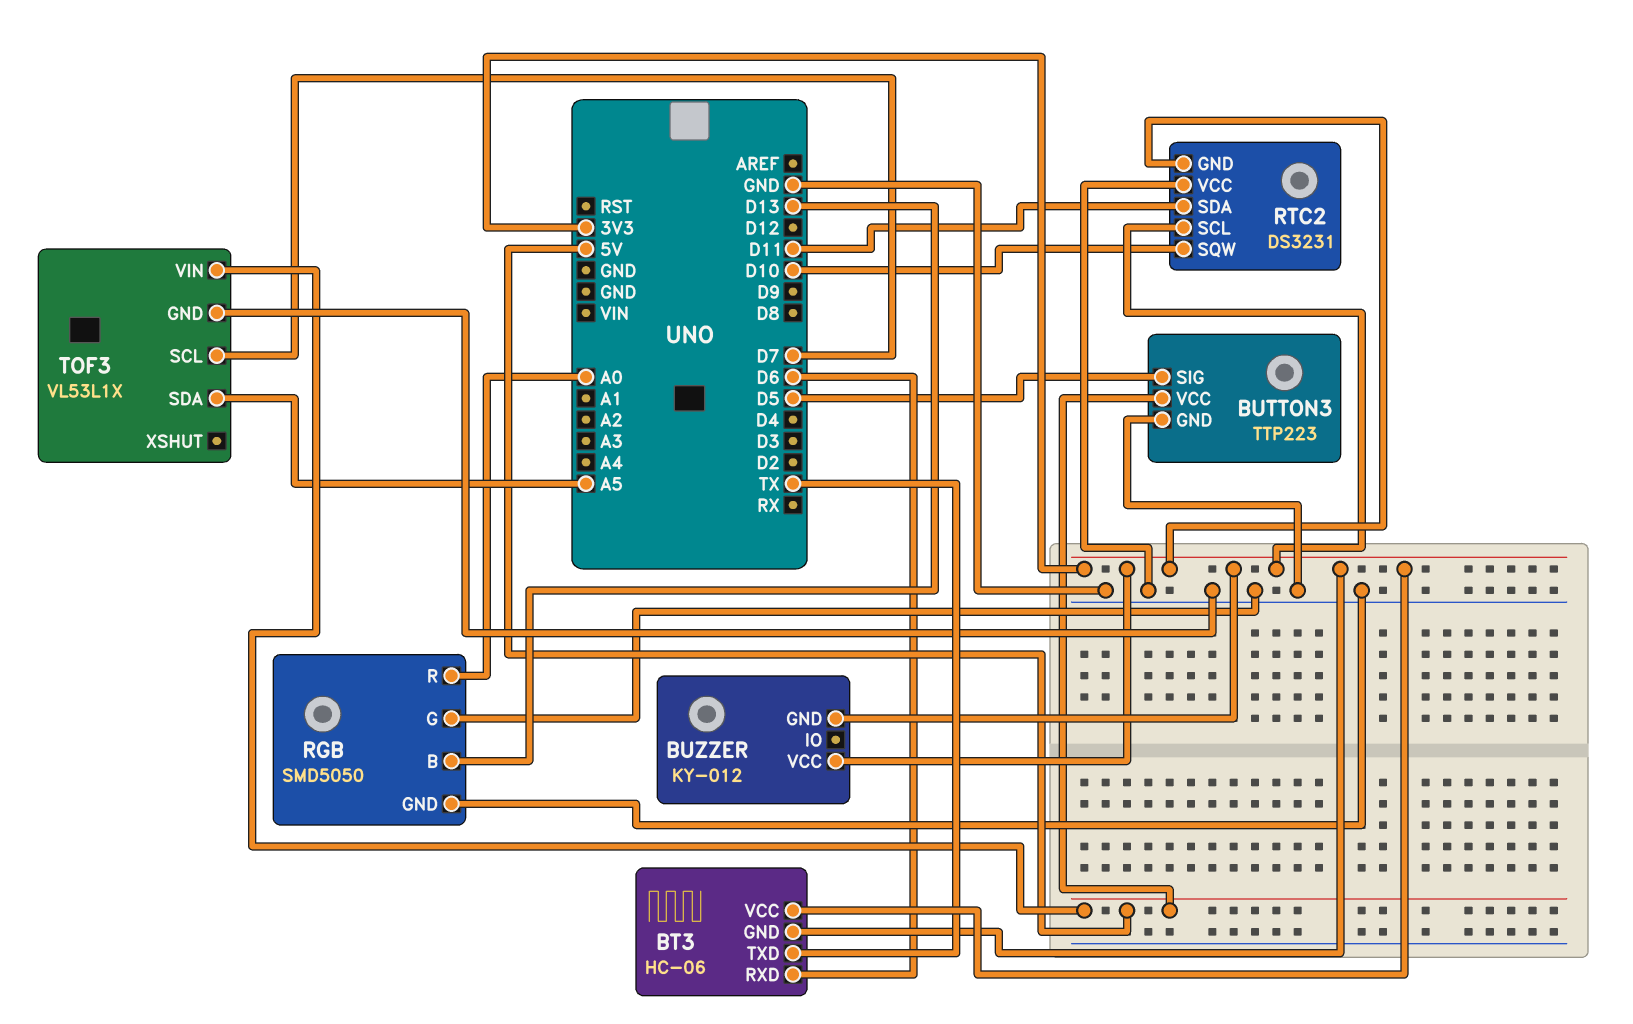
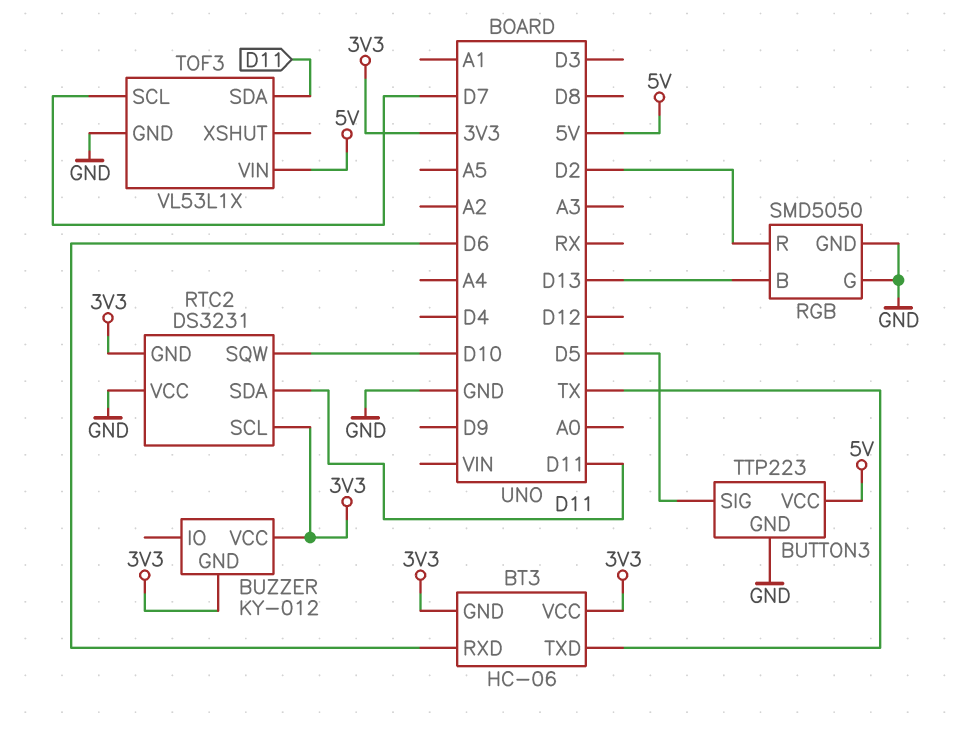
RGB pin R: A0 -> D2
TOF3 pin SDA: A5 -> D11

